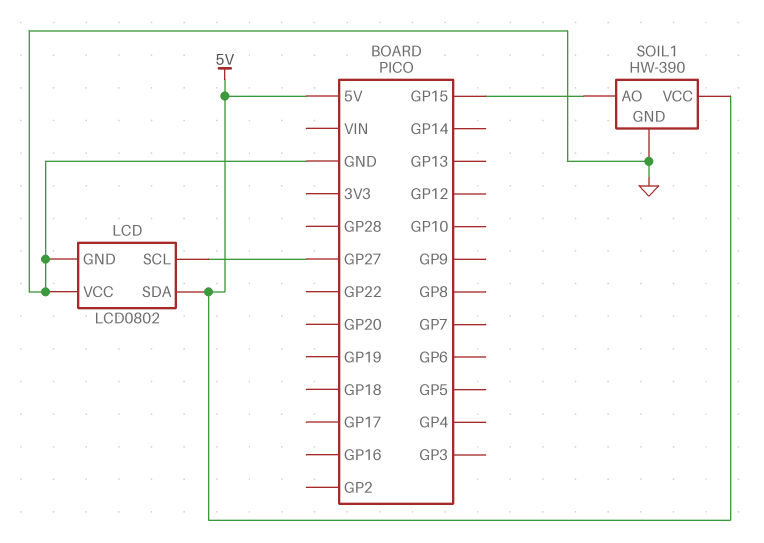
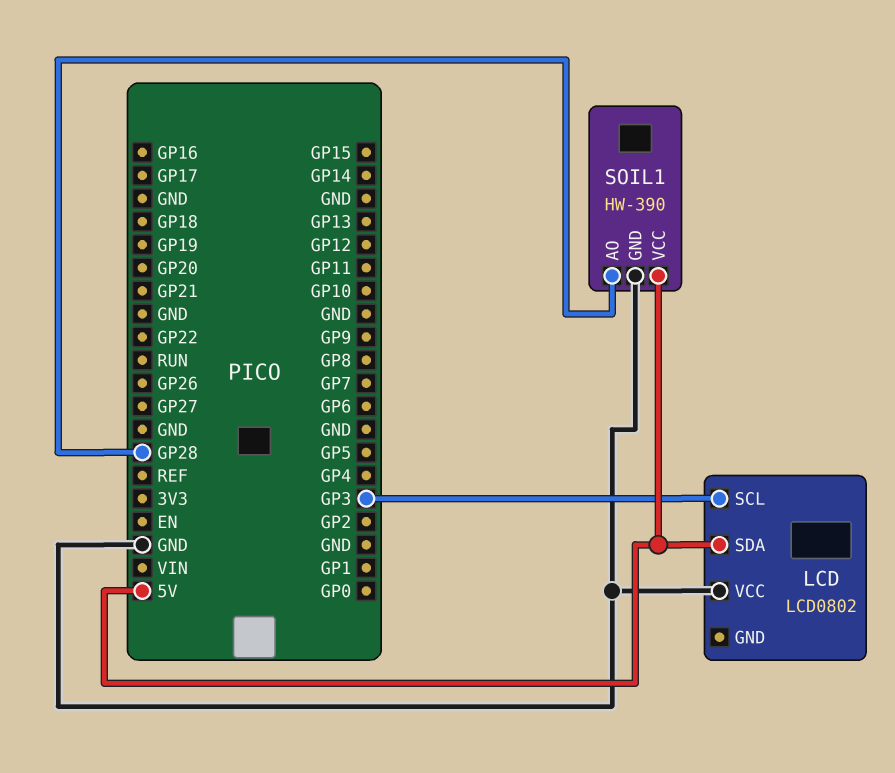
LCD pin GND: GND -> none
LCD pin SCL: GP27 -> GP3
SOIL1 pin AO: GP15 -> GP28

